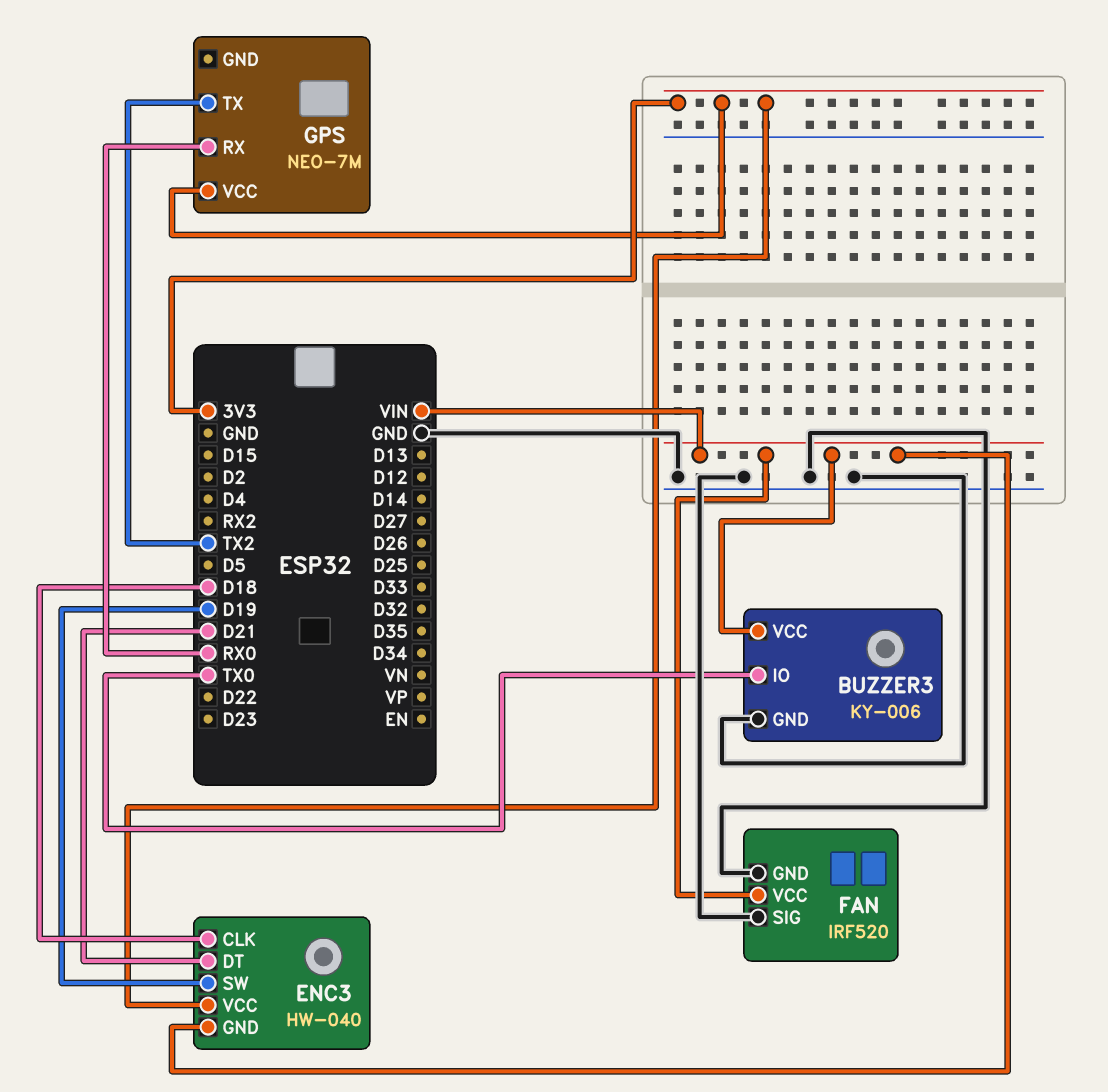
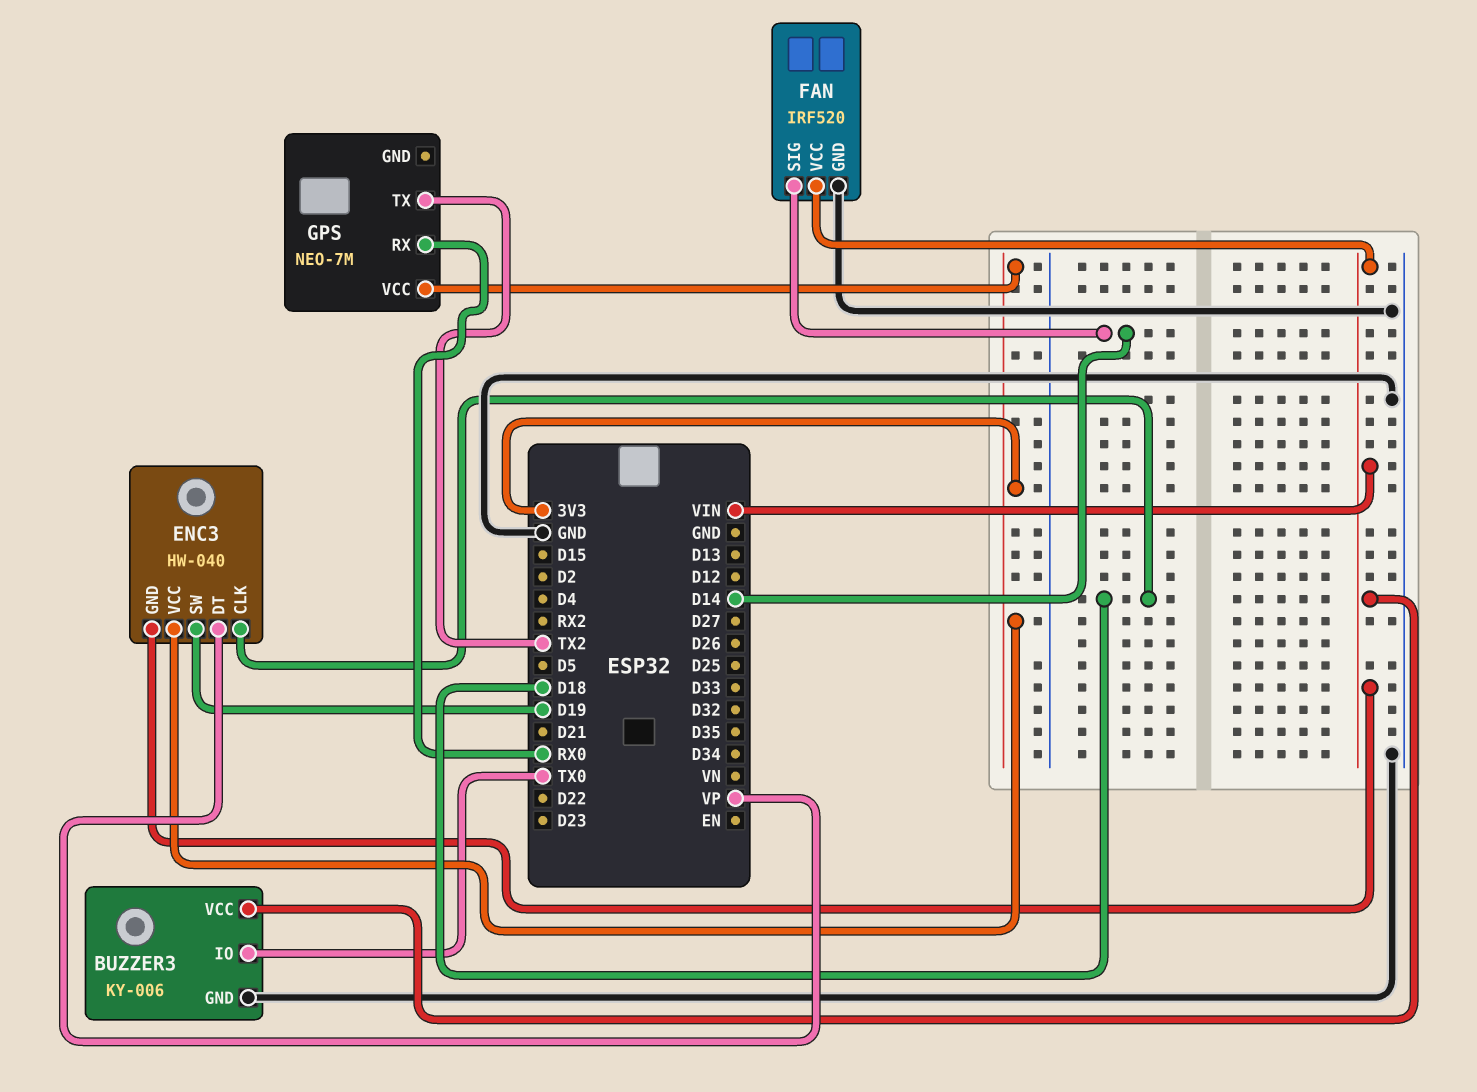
ENC3 pin DT: D21 -> VP
FAN pin SIG: GND -> D14

